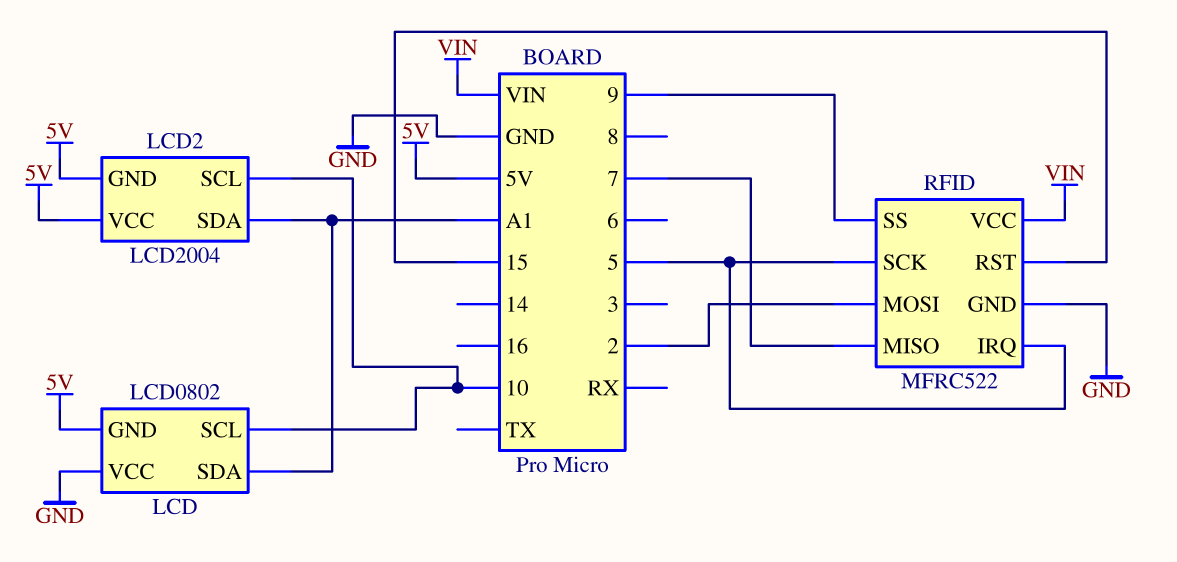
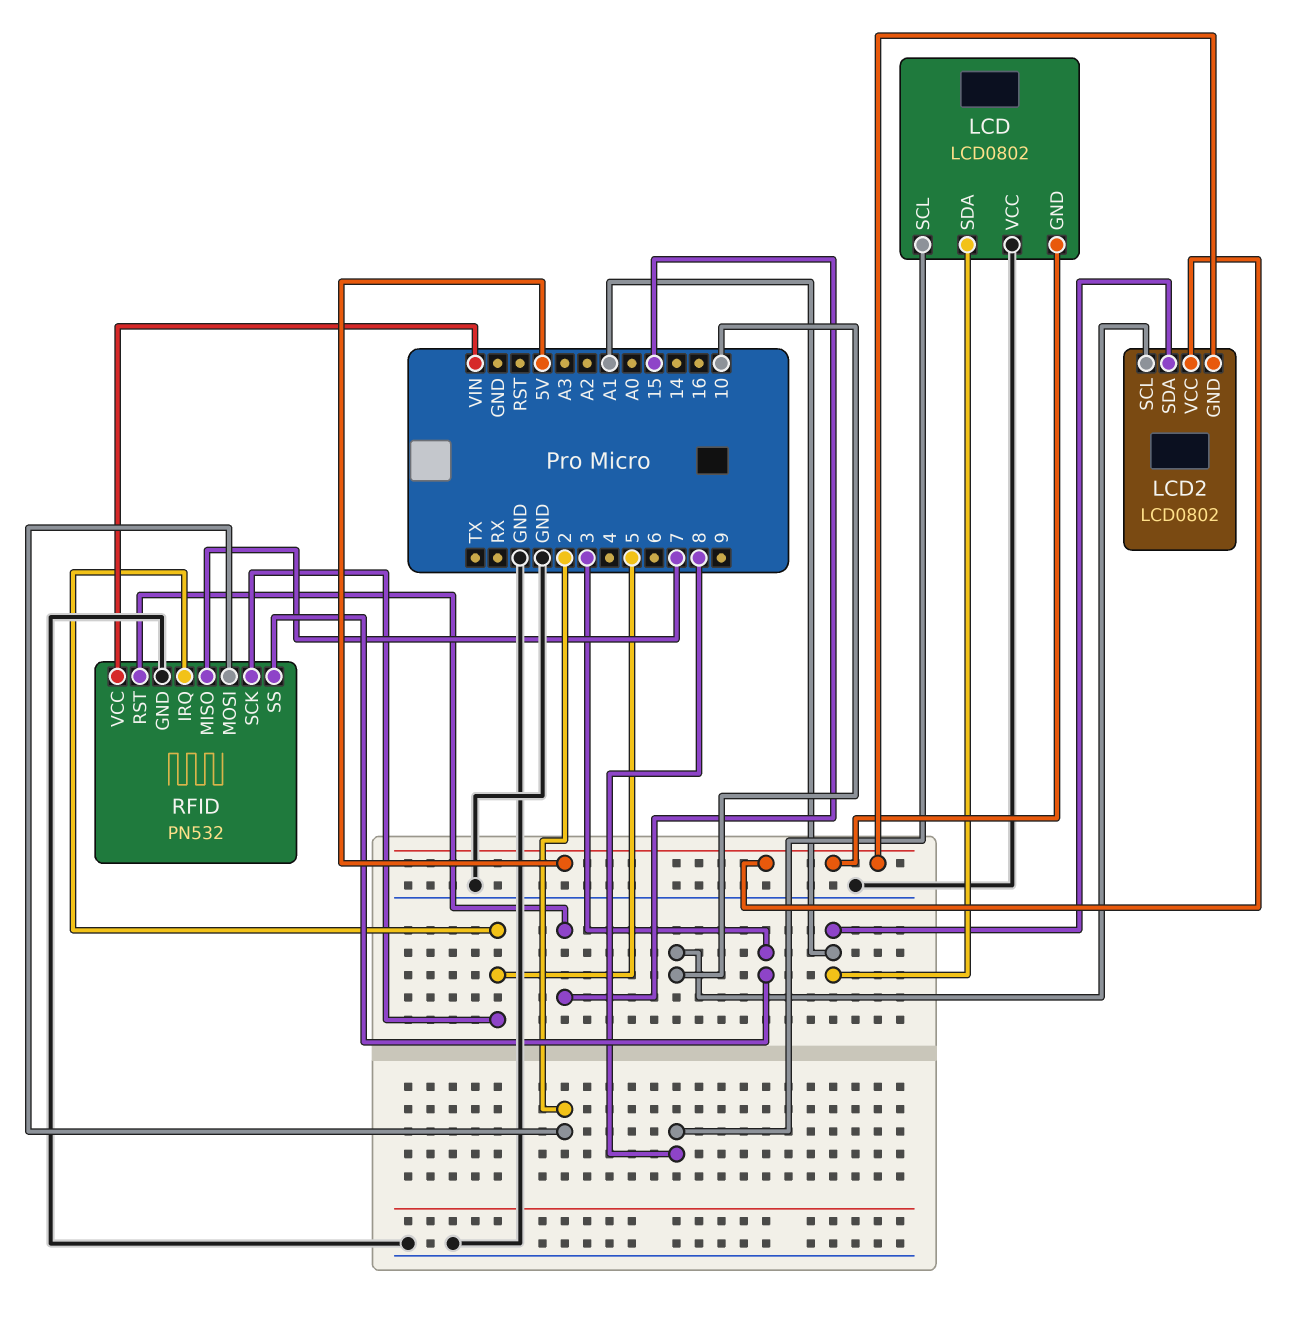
LCD pin SCL: 10 -> 8
LCD2: LCD2004 -> LCD0802
RFID: MFRC522 -> PN532
RFID pin SS: 9 -> 3

